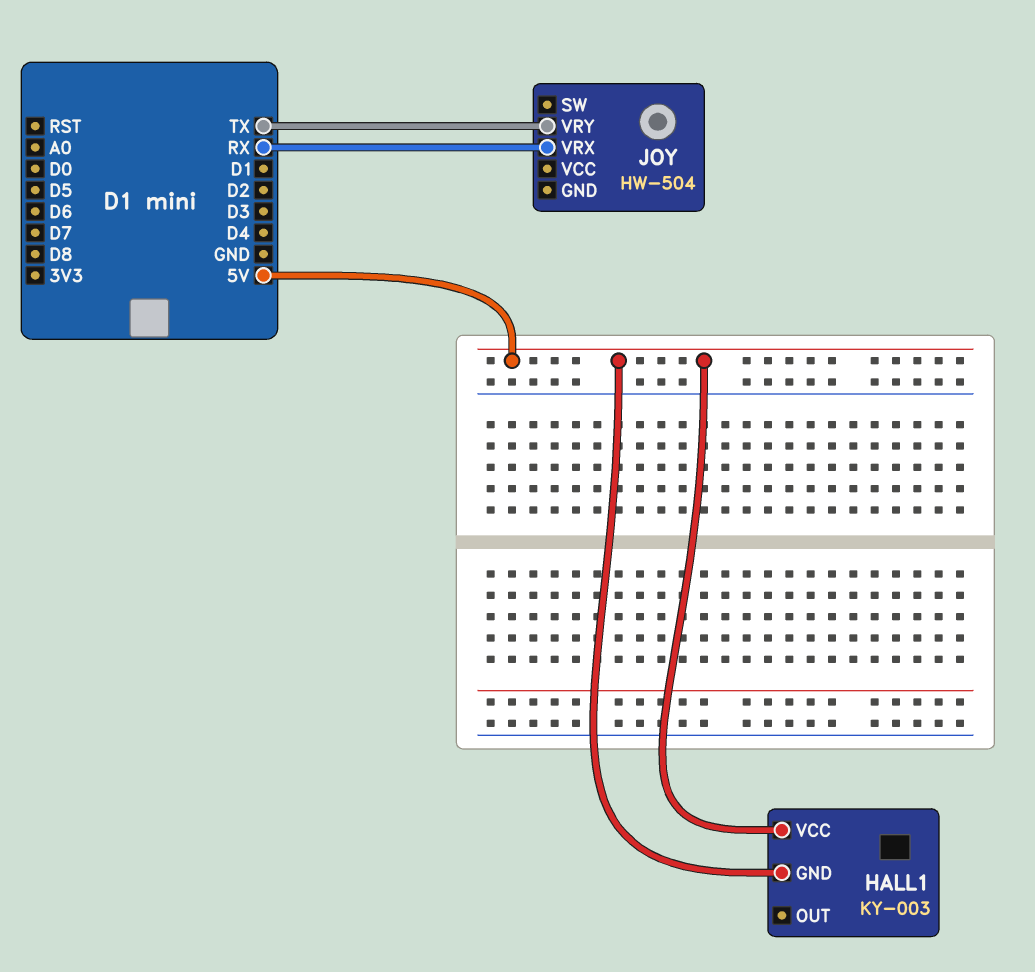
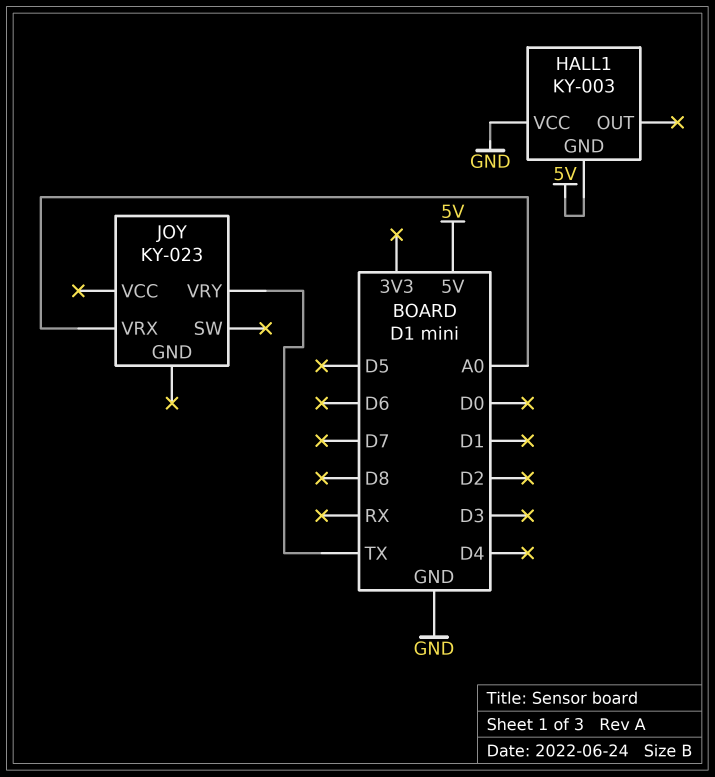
HALL1 pin VCC: 5V -> GND
JOY: HW-504 -> KY-023
JOY pin VRX: RX -> A0

